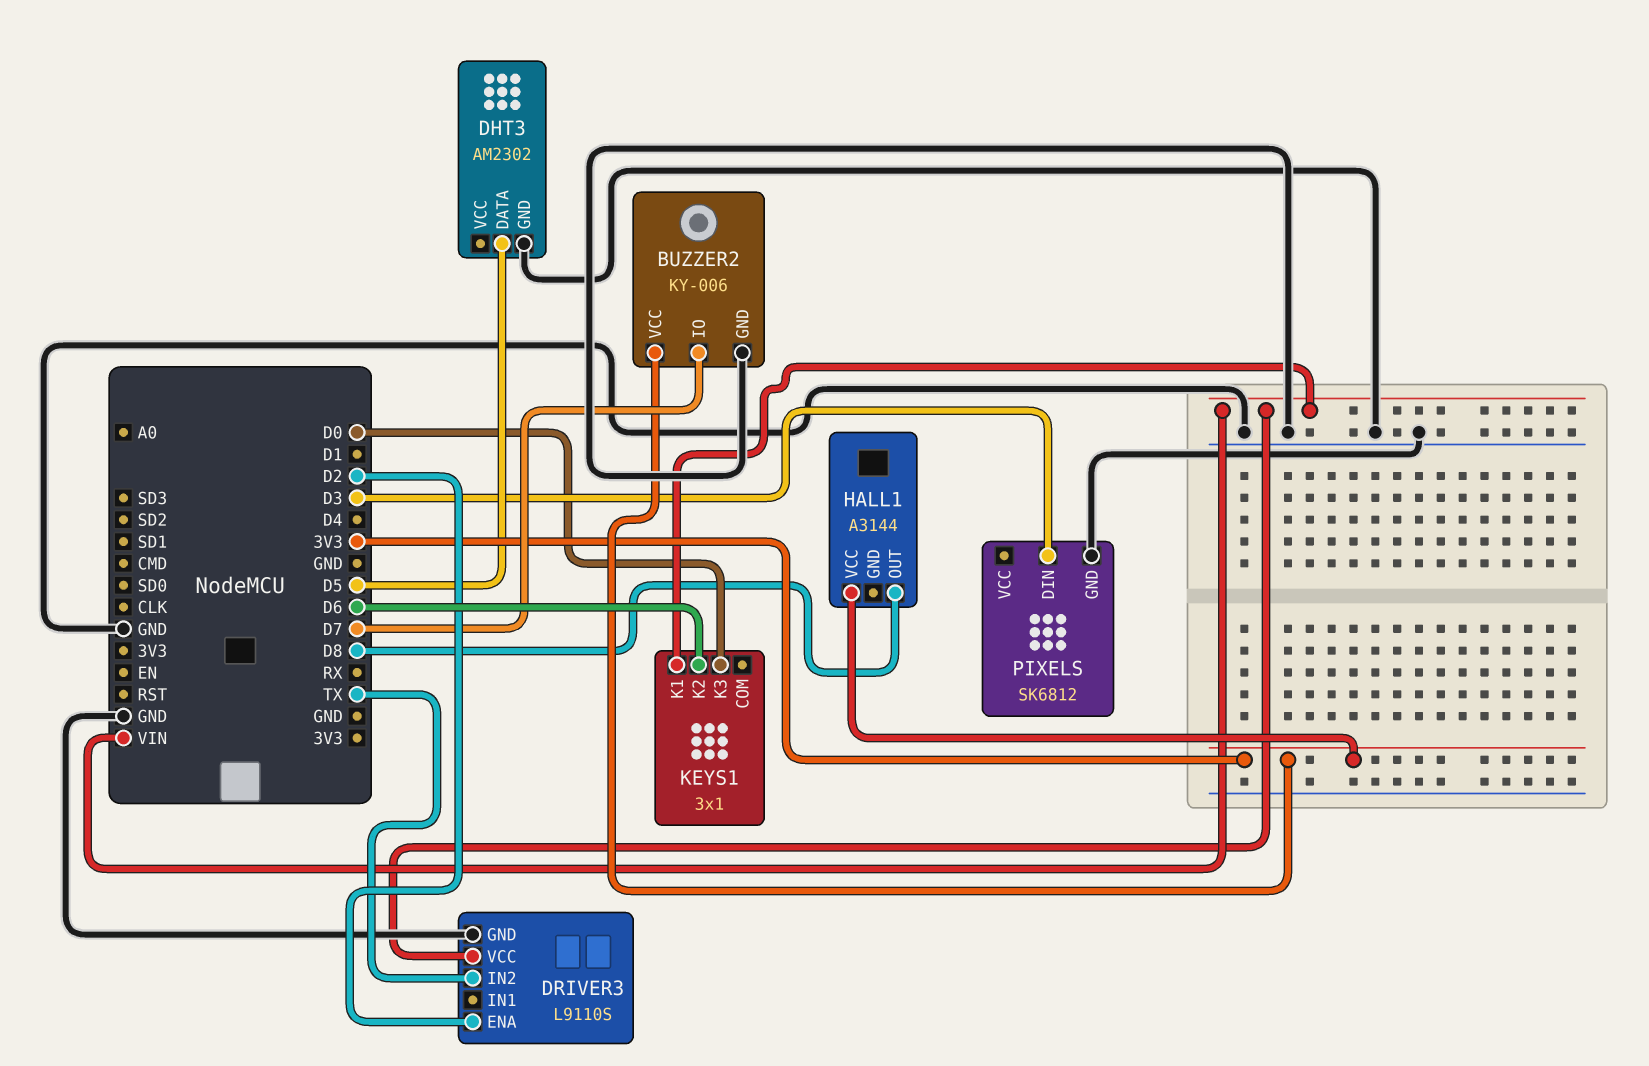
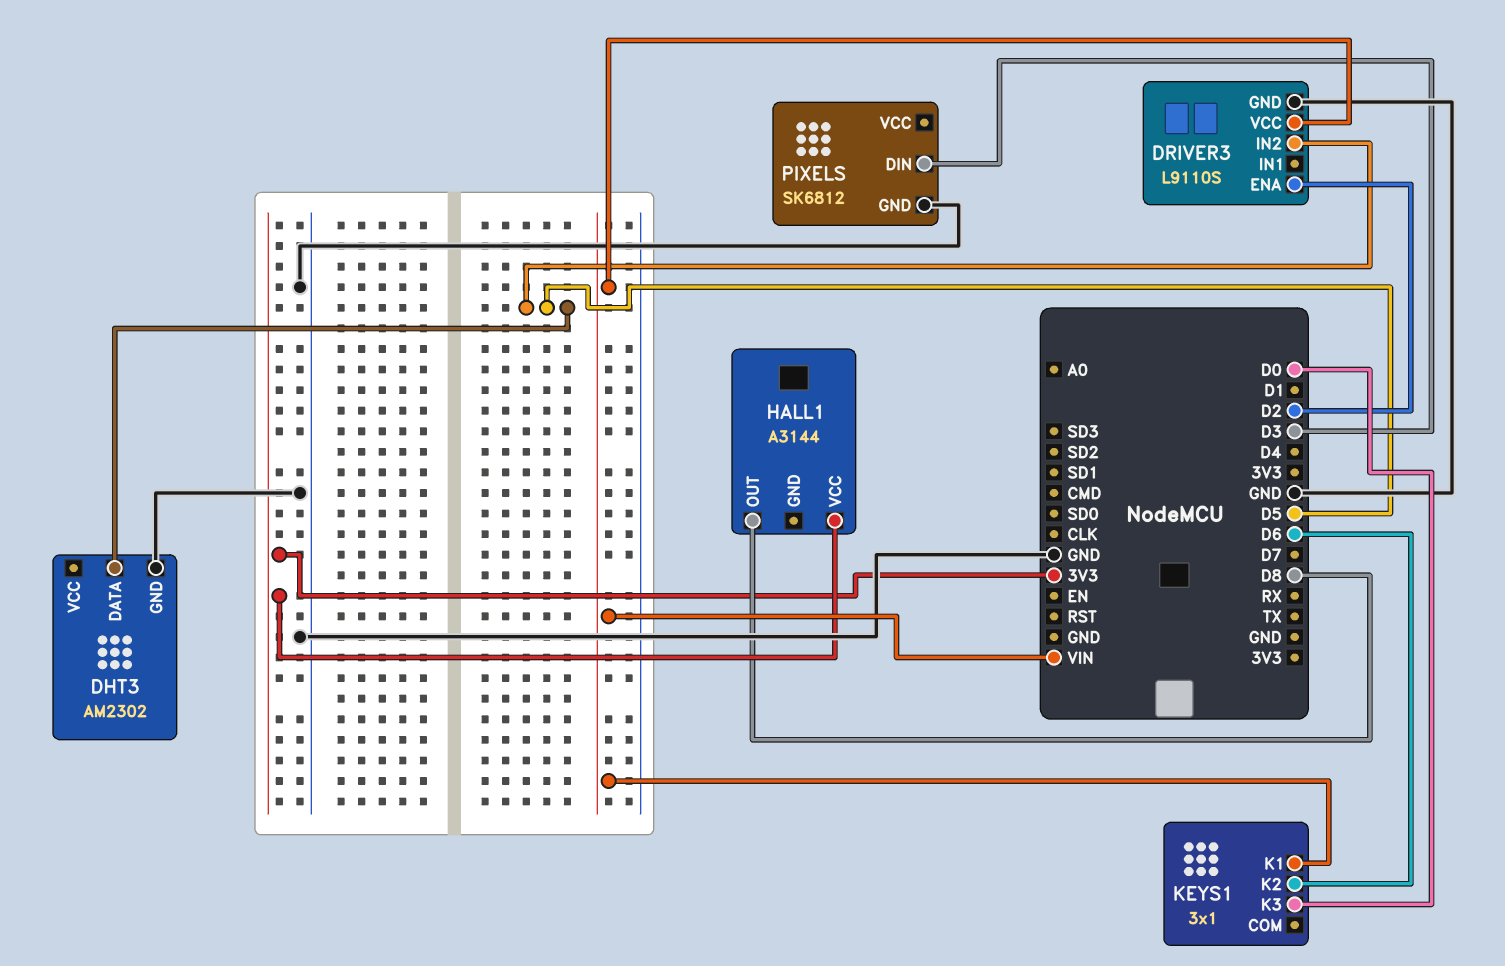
BUZZER2: KY-006 -> none
BUZZER2 pin GND: GND -> none
BUZZER2 pin IO: D7 -> none
BUZZER2 pin VCC: 3V3 -> none
DRIVER3 pin IN2: TX -> D5

